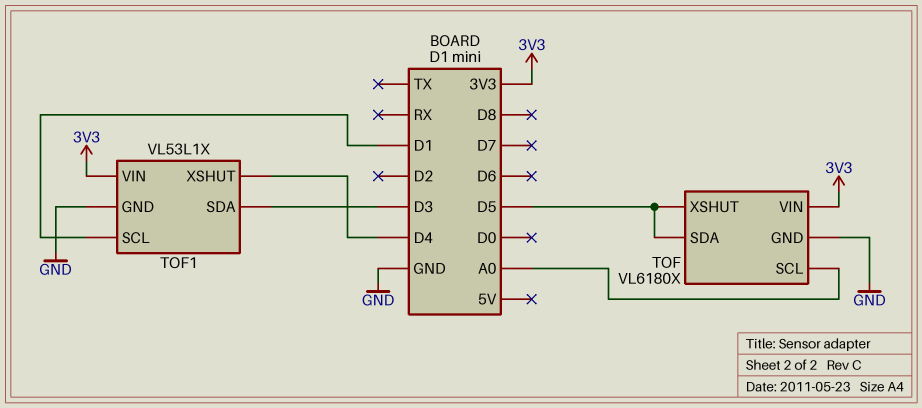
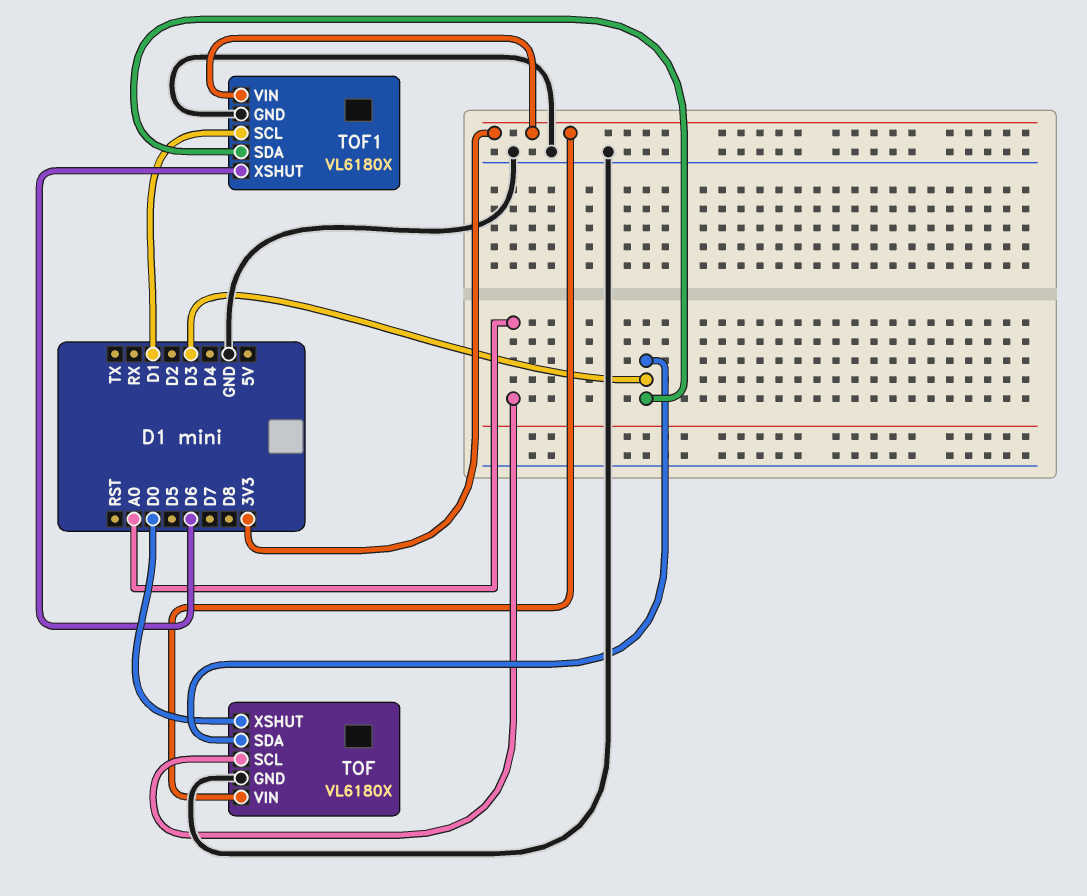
TOF pin SDA: D5 -> D3
TOF pin XSHUT: D5 -> D0
TOF1: VL53L1X -> VL6180X
TOF1 pin XSHUT: D4 -> D6

